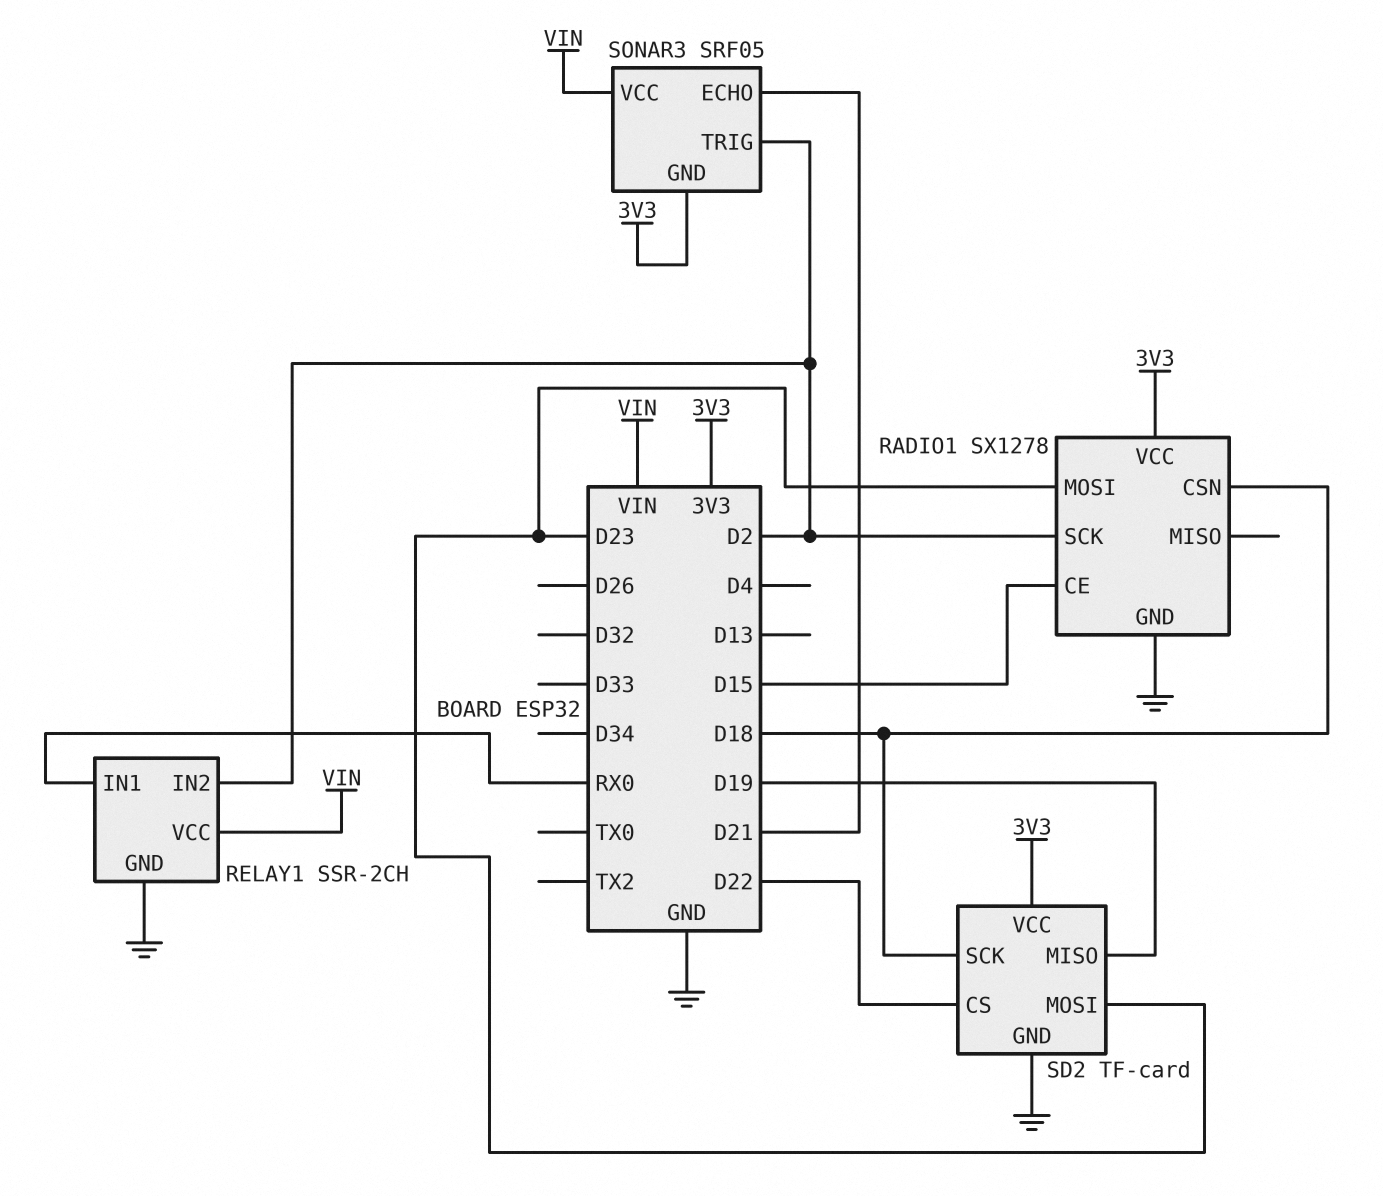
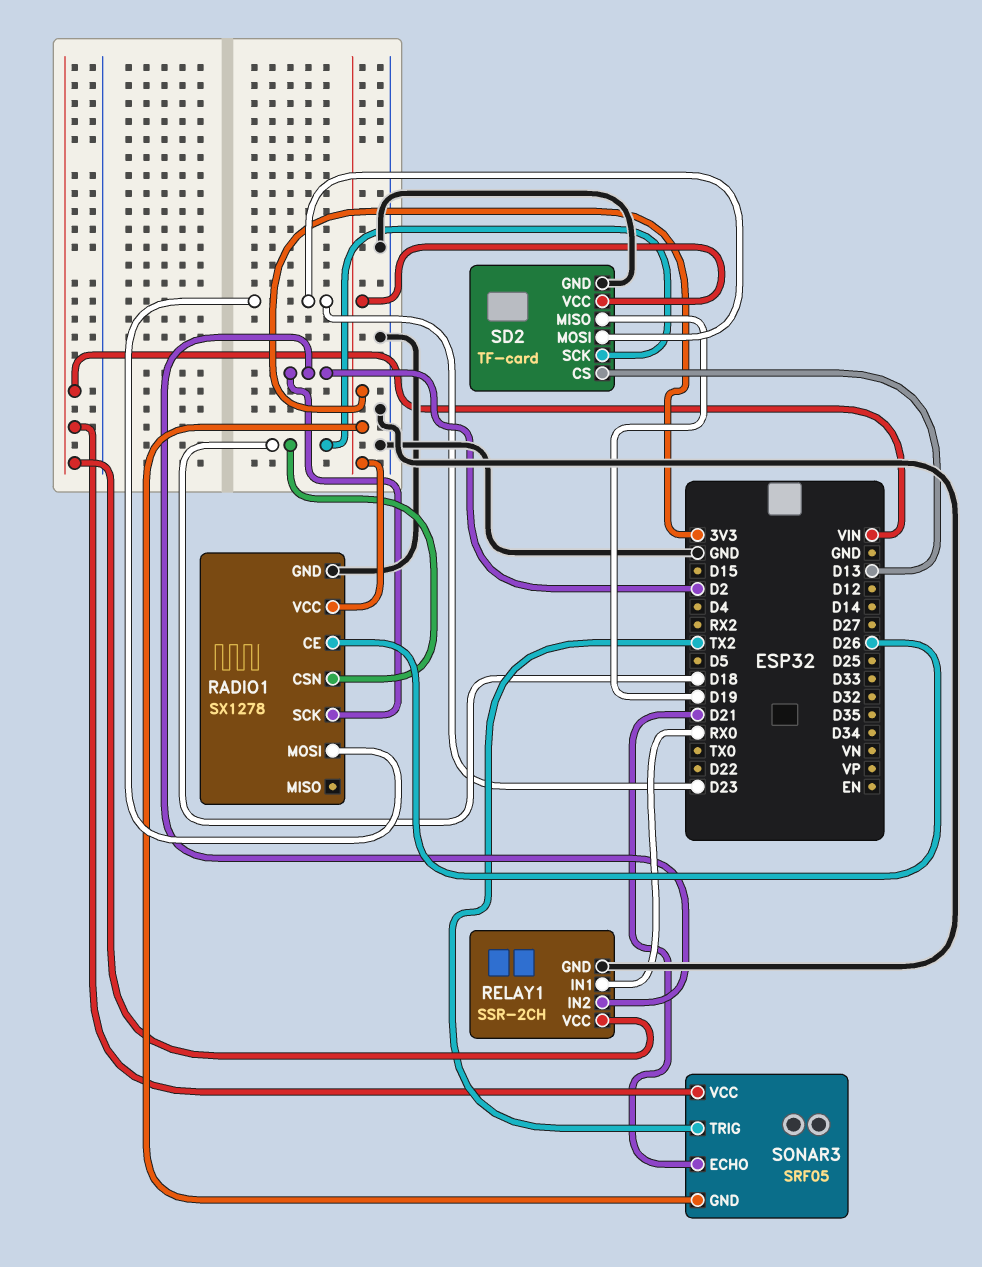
RADIO1 pin CE: D15 -> D26
SD2 pin CS: D22 -> D13
SONAR3 pin TRIG: D2 -> TX2

